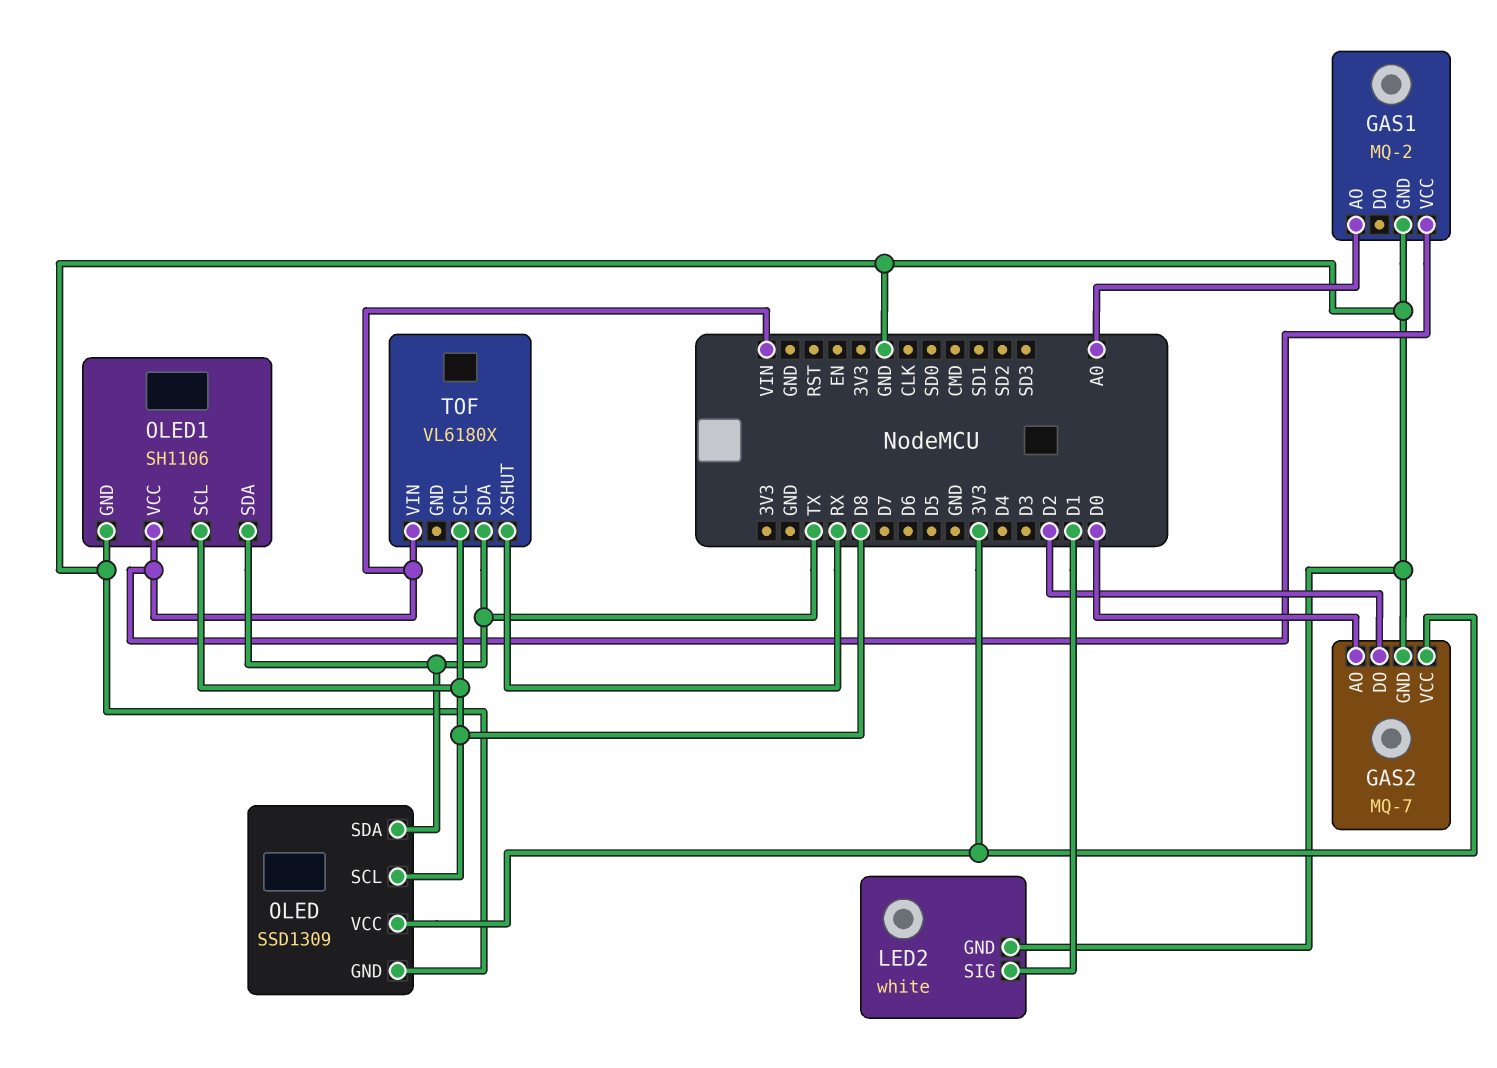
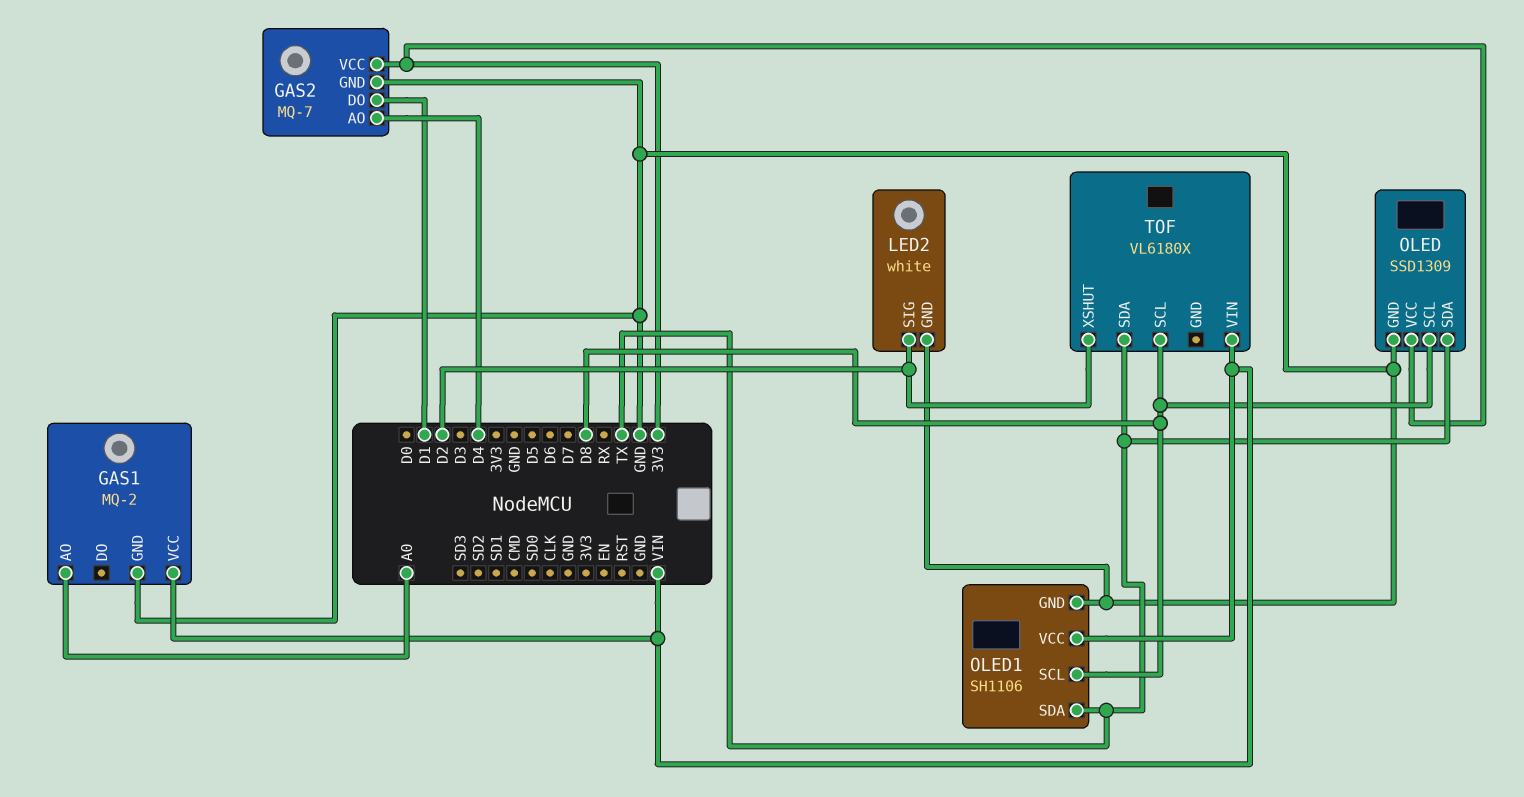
GAS2 pin AO: D0 -> D4
GAS2 pin DO: D2 -> D1
LED2 pin SIG: D1 -> D2
TOF pin XSHUT: RX -> D2

